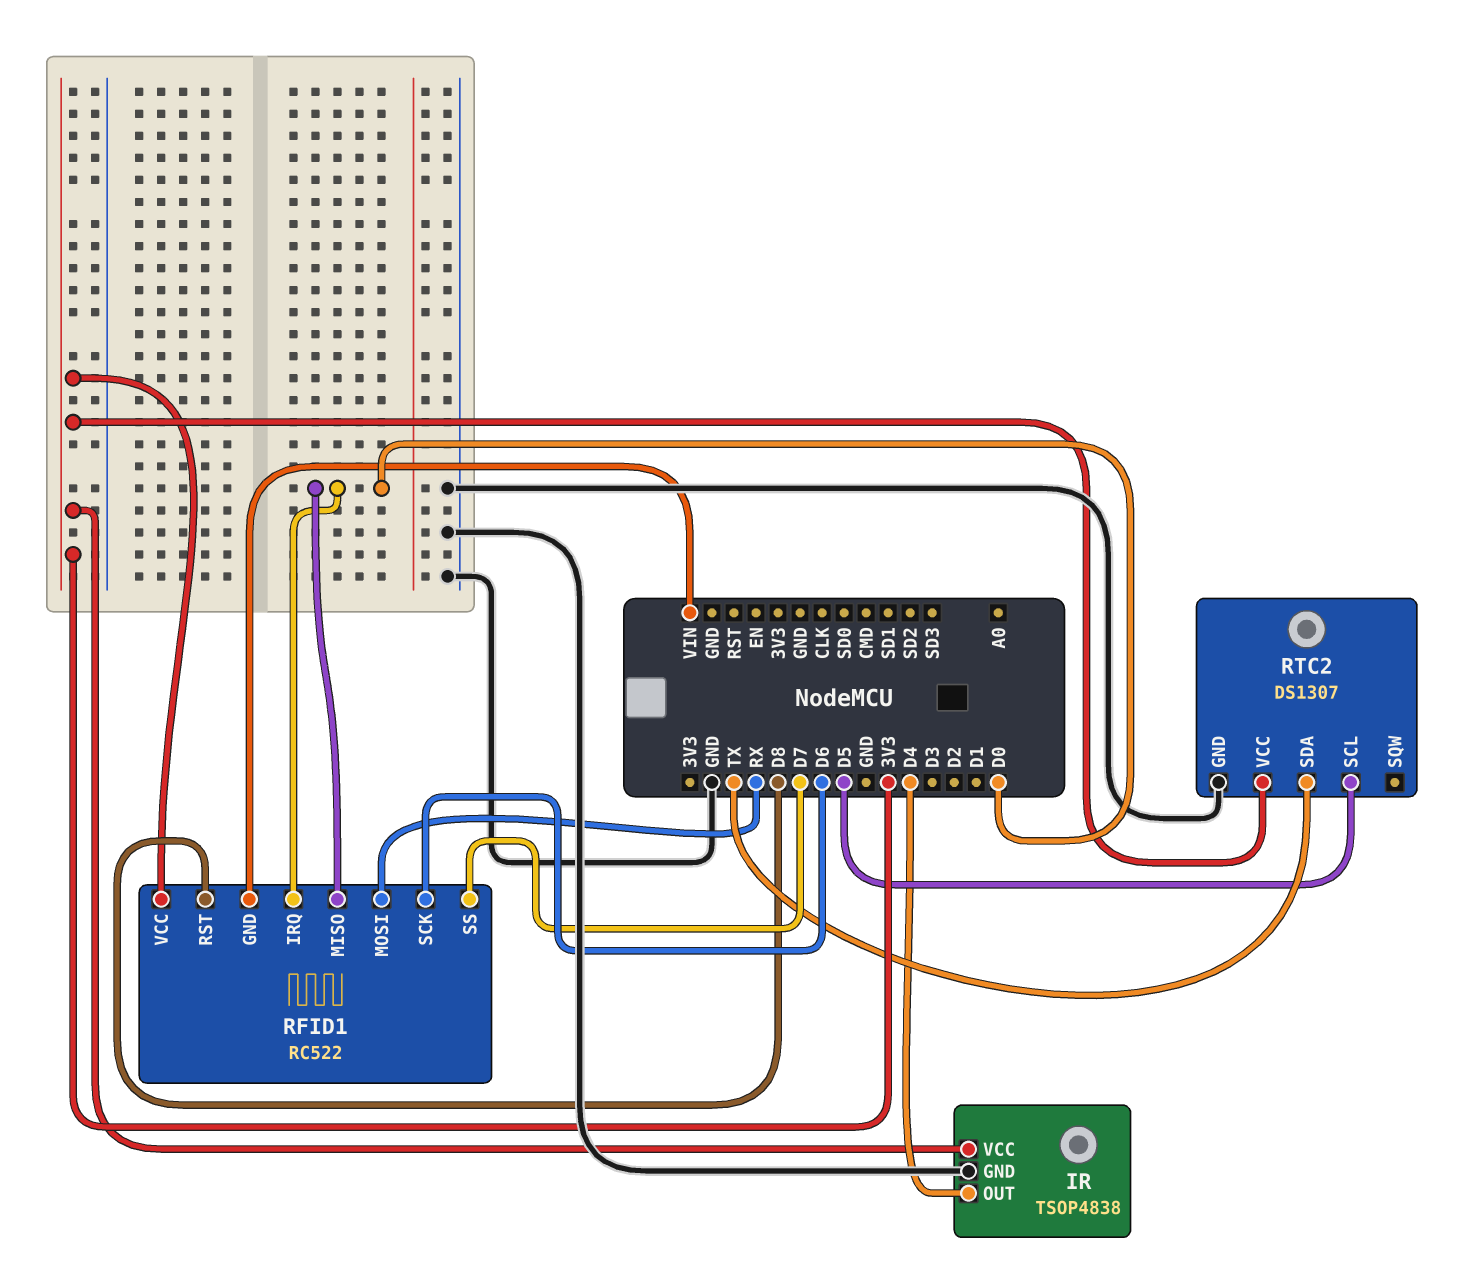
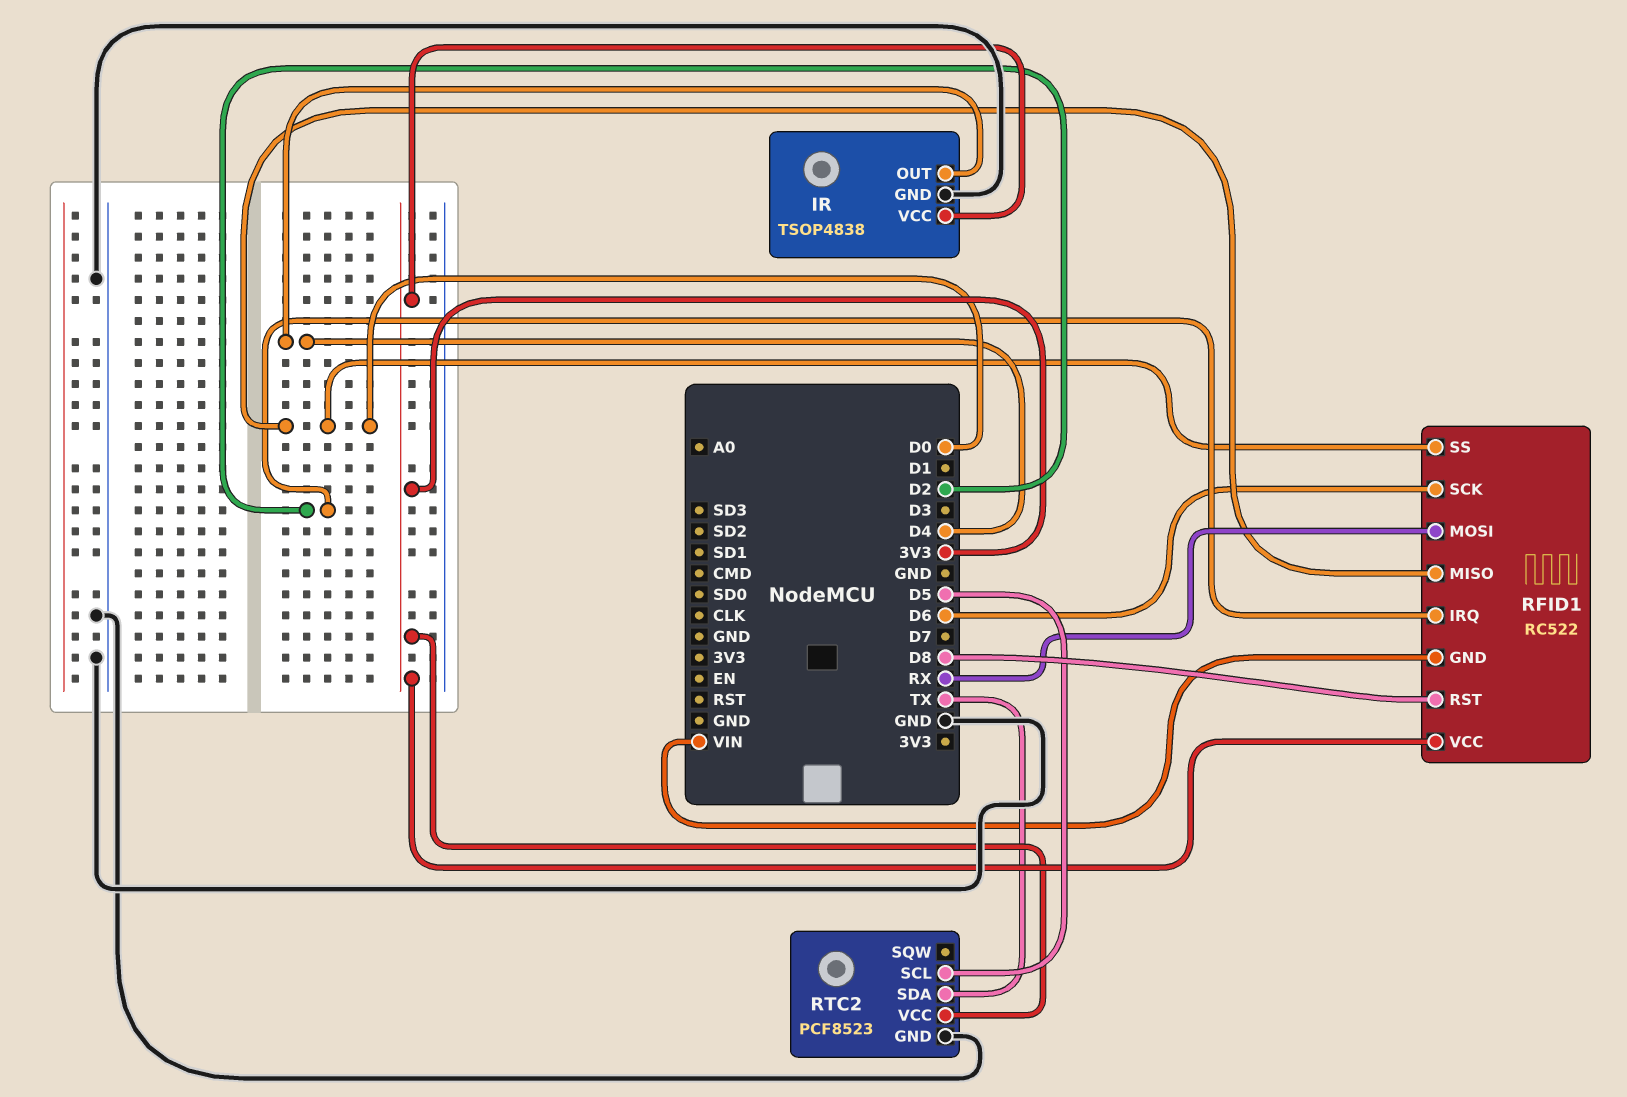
RFID1 pin IRQ: D0 -> D2
RFID1 pin SS: D7 -> D0
RTC2: DS1307 -> PCF8523

